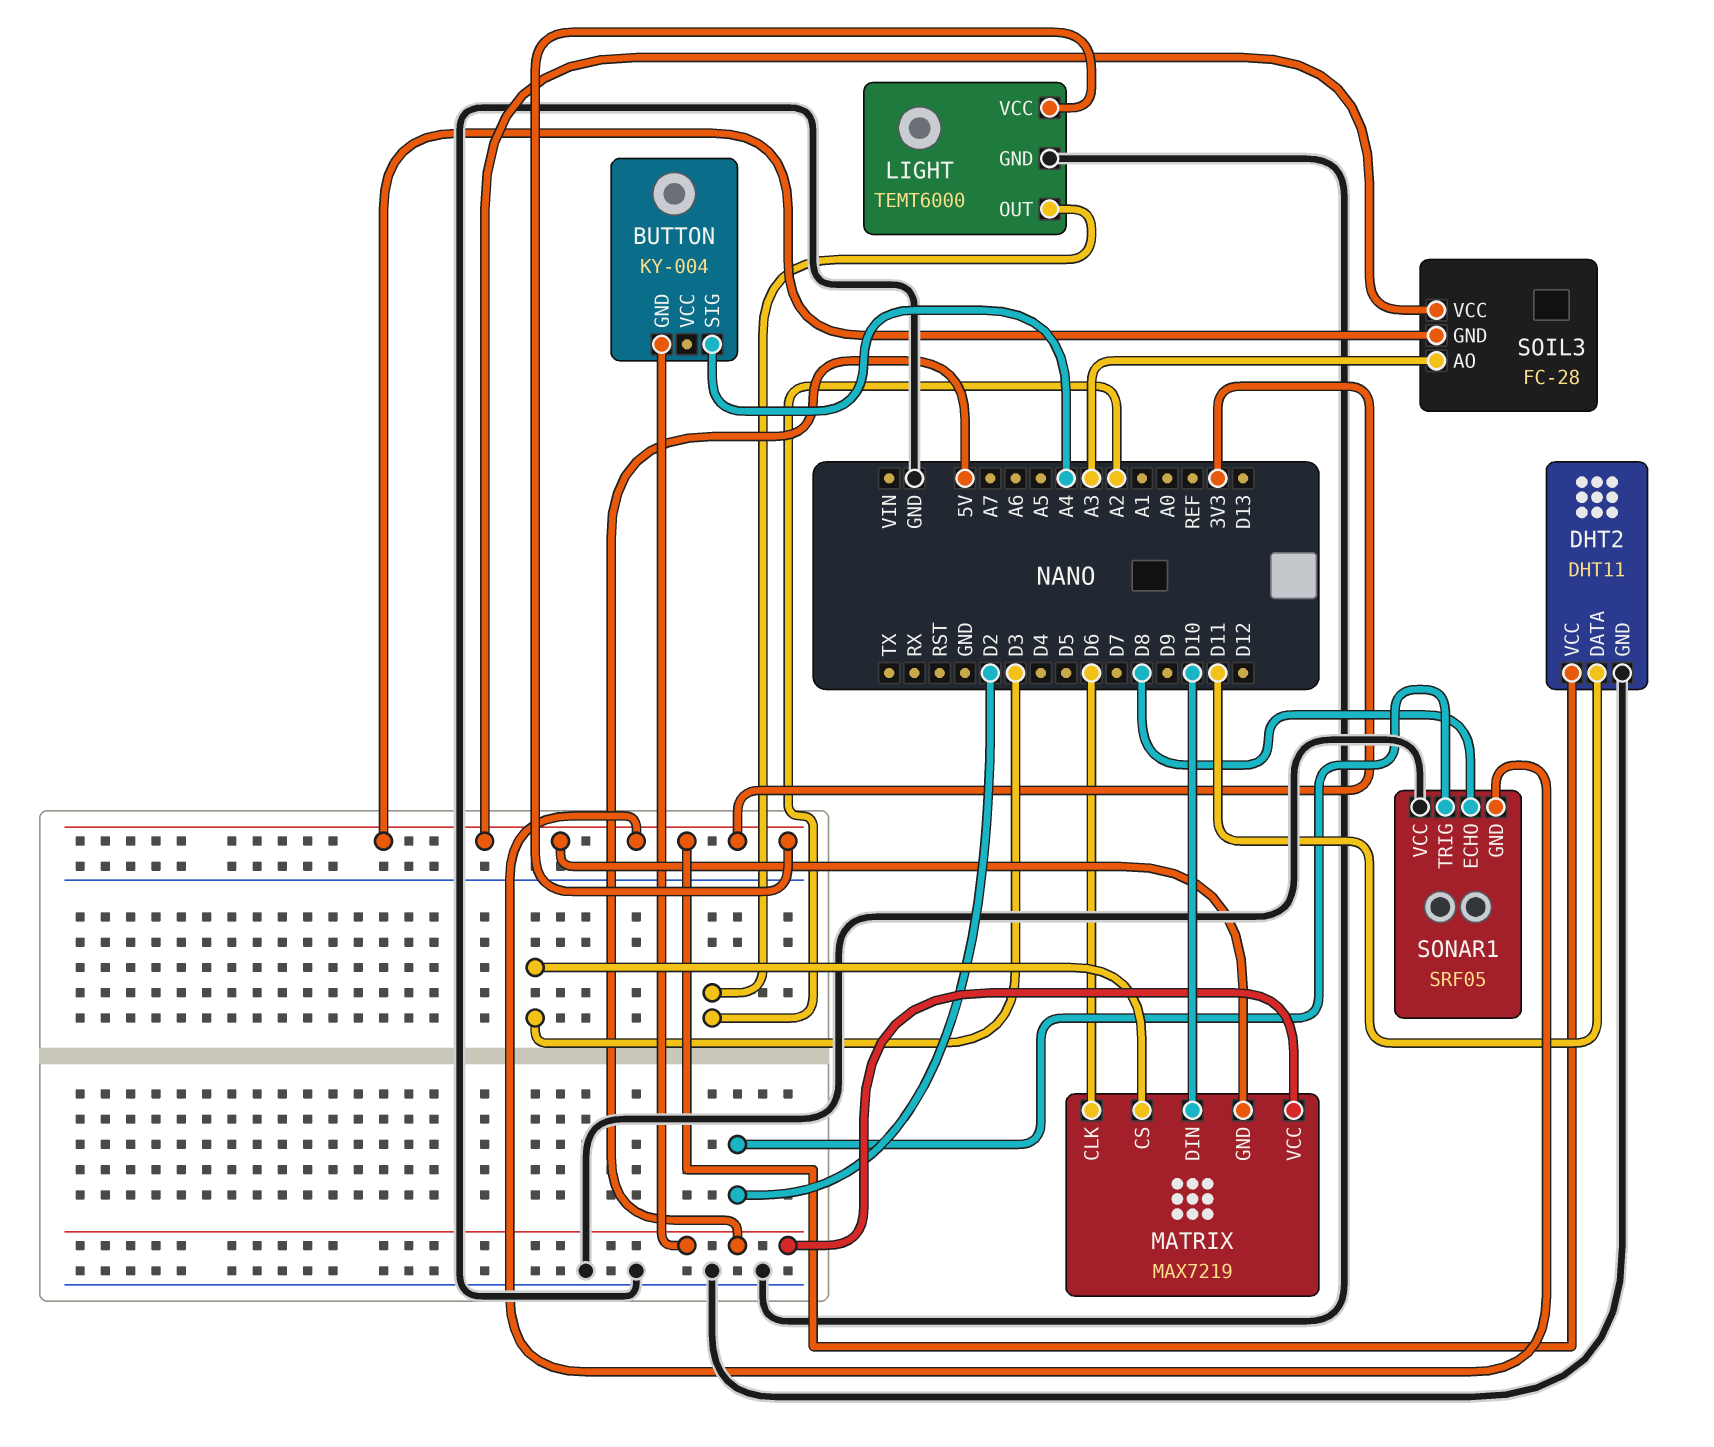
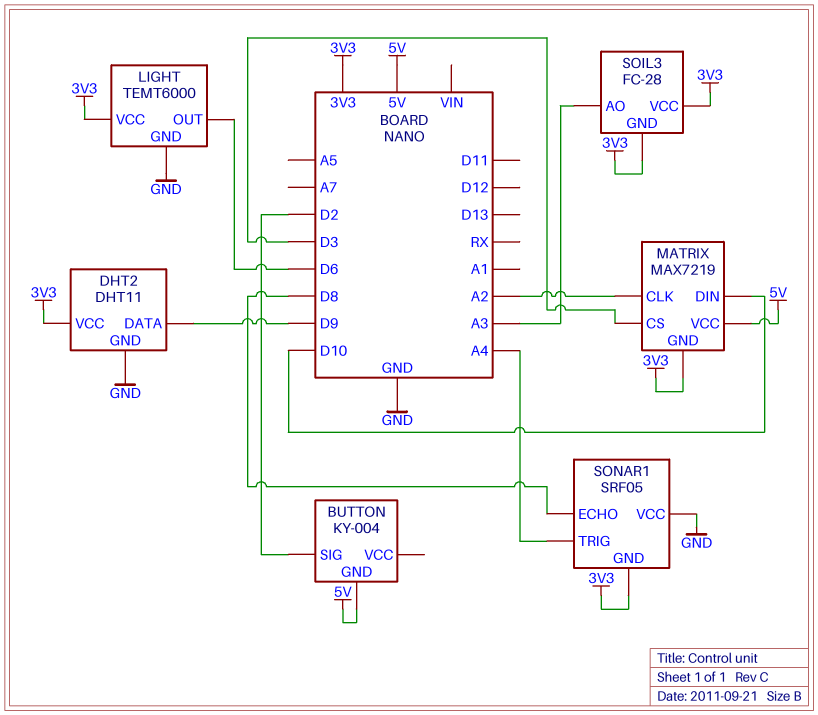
BUTTON pin SIG: A4 -> D2
DHT2 pin DATA: D11 -> D9
LIGHT pin OUT: A2 -> D6
MATRIX pin CLK: D6 -> A2
SONAR1 pin TRIG: D2 -> A4

